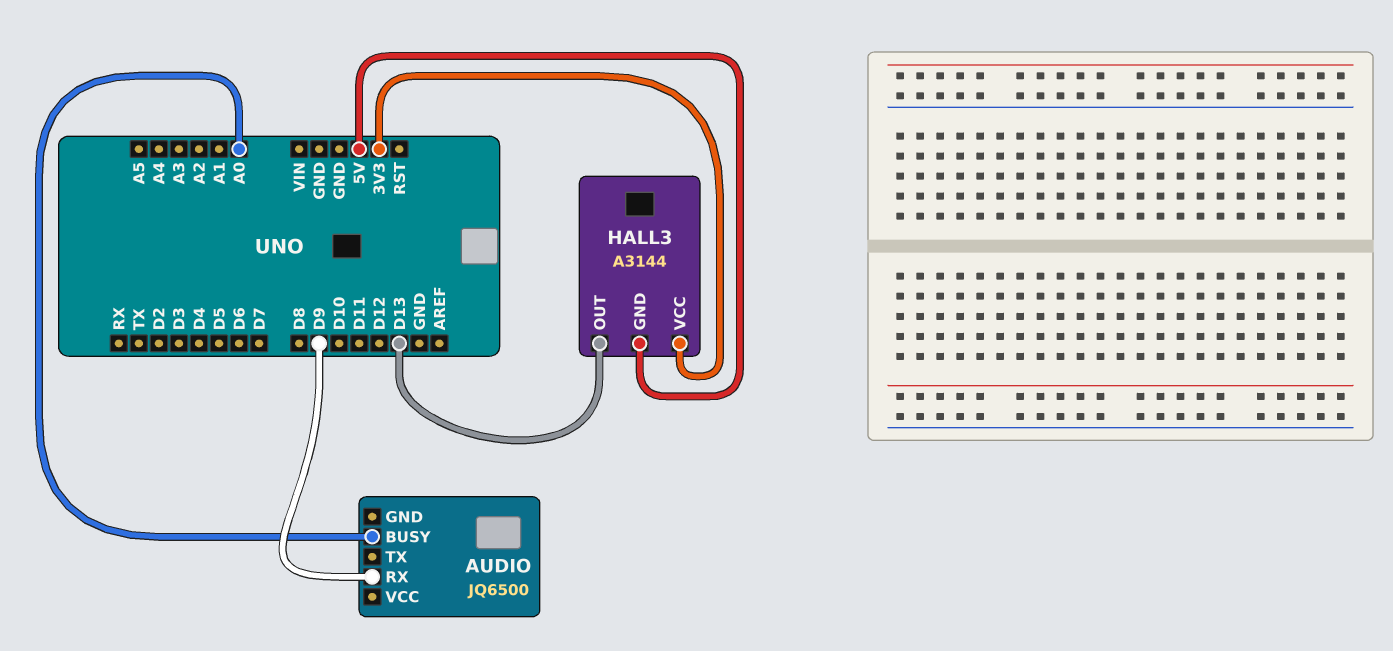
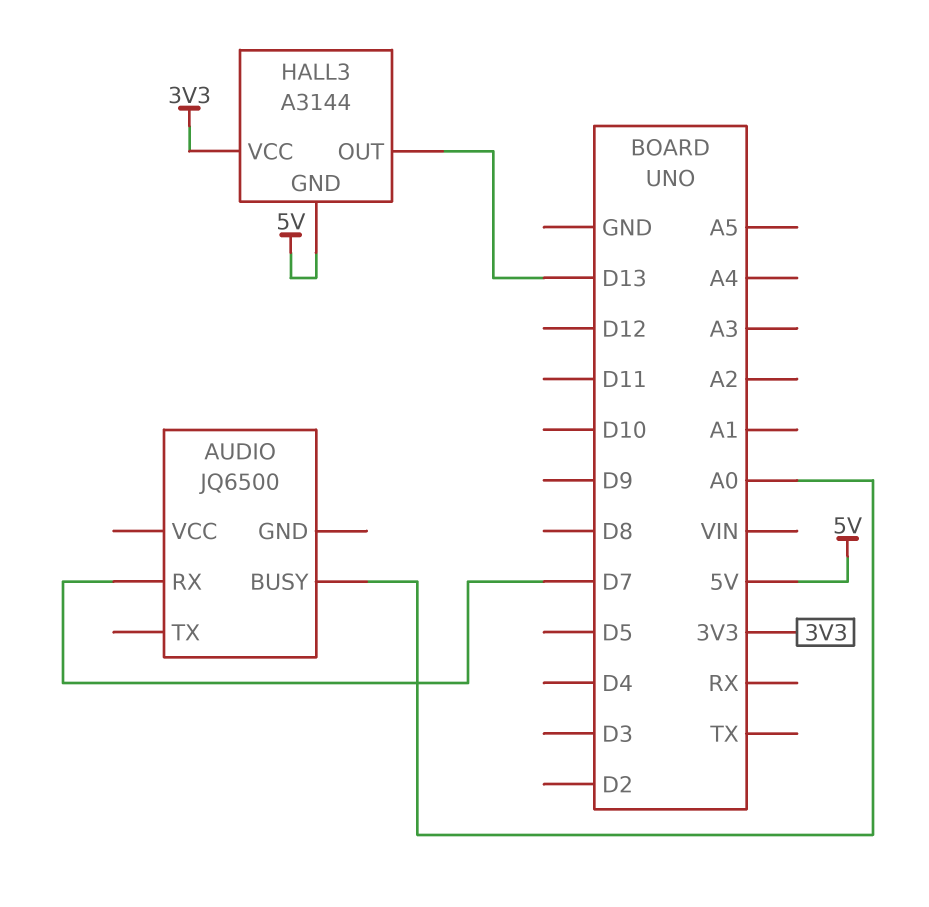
AUDIO pin RX: D9 -> D7

